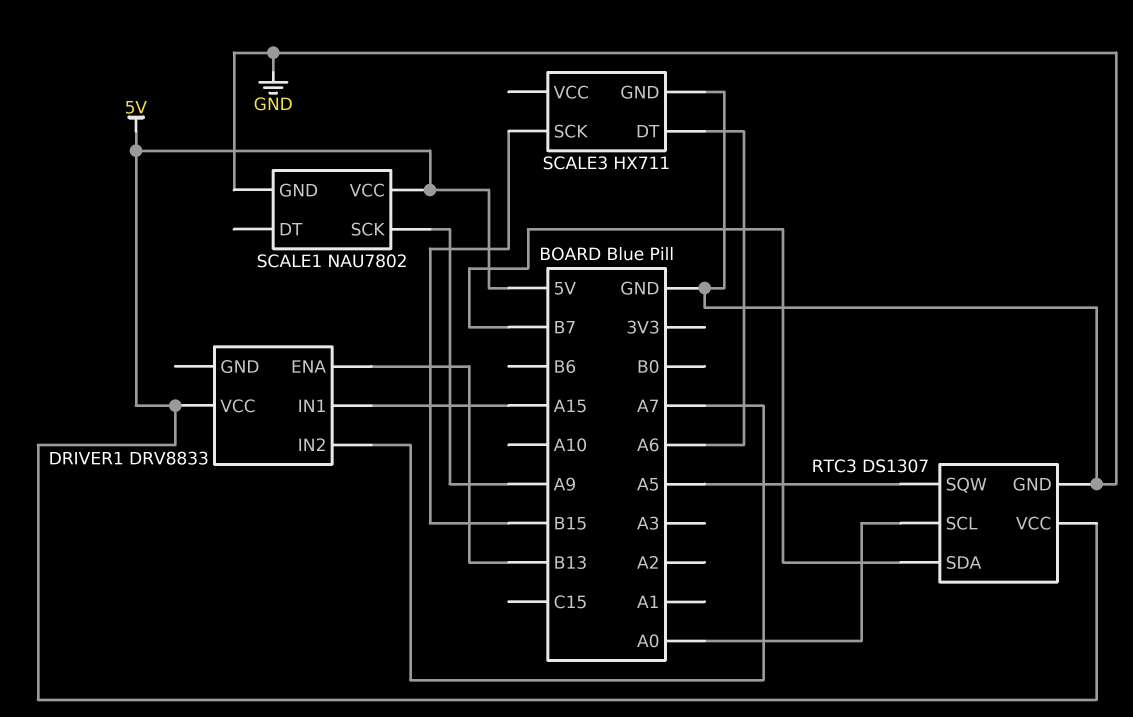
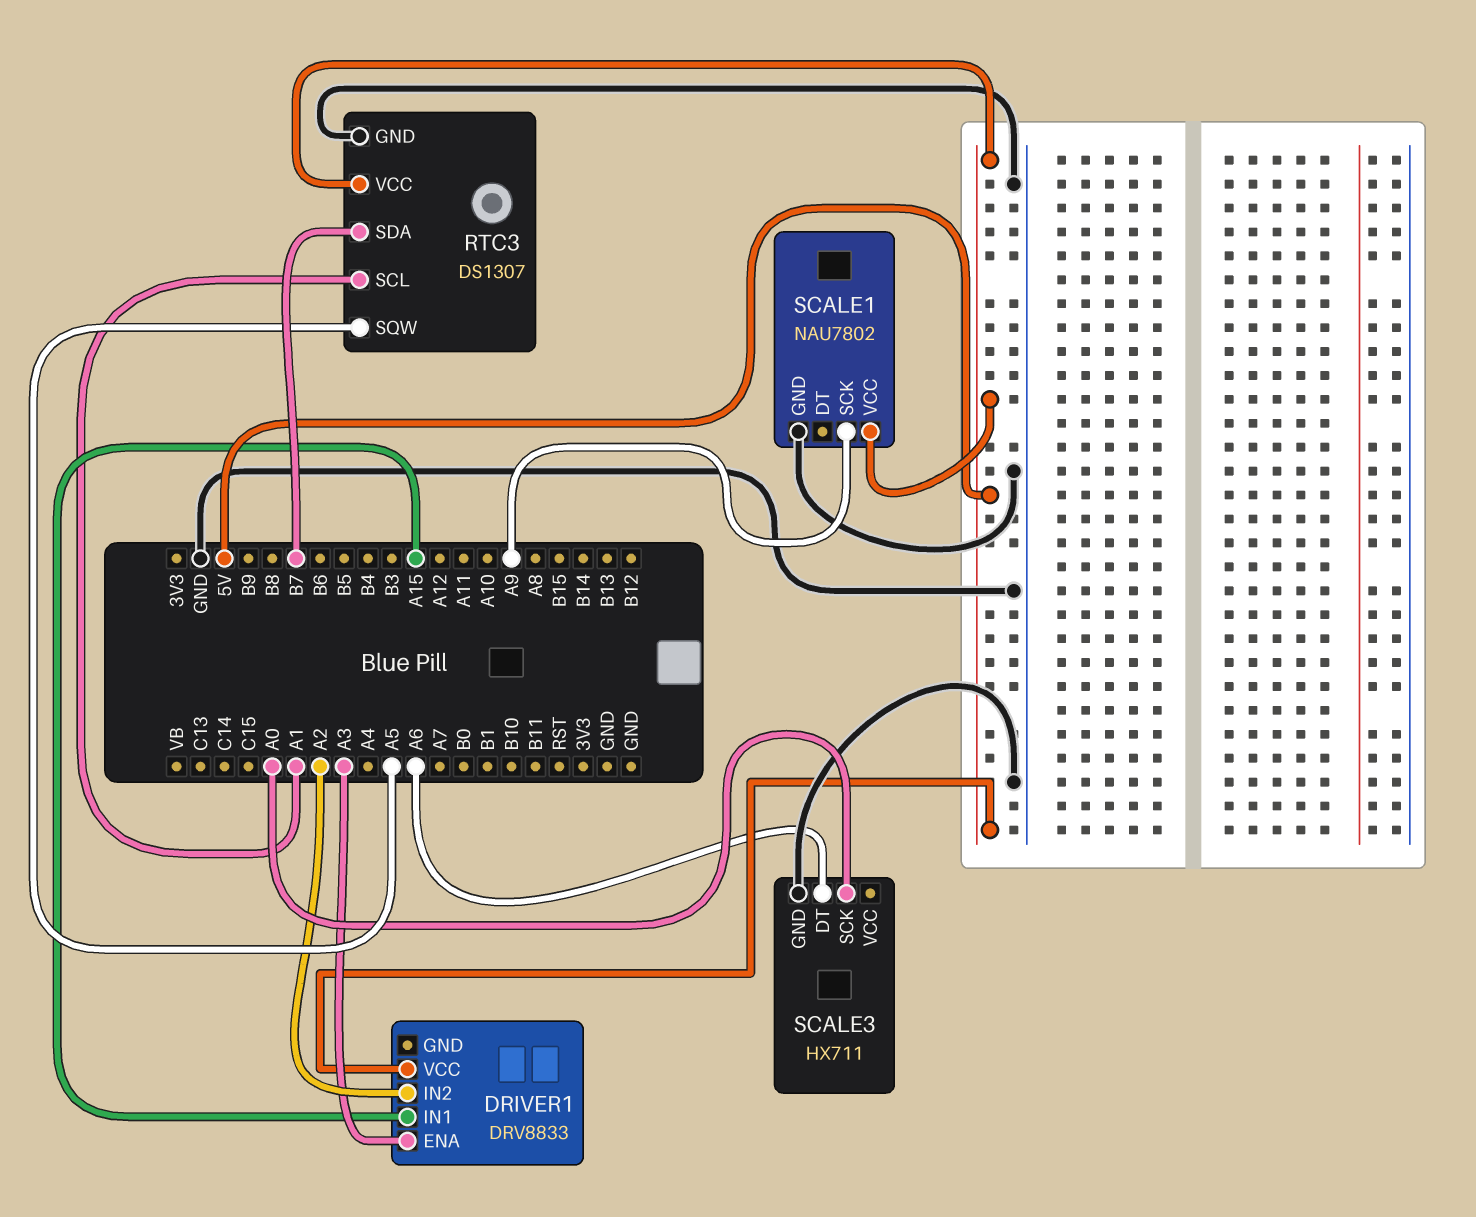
DRIVER1 pin ENA: B13 -> A3
DRIVER1 pin IN2: A7 -> A2
RTC3 pin SCL: A0 -> A1
SCALE3 pin SCK: B15 -> A0

